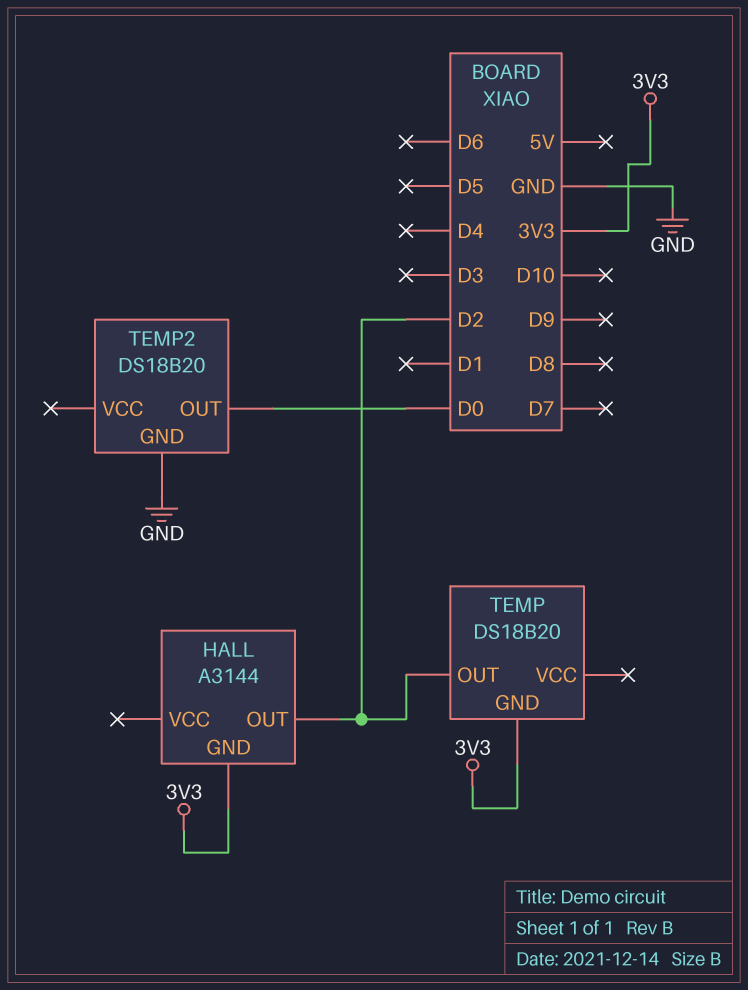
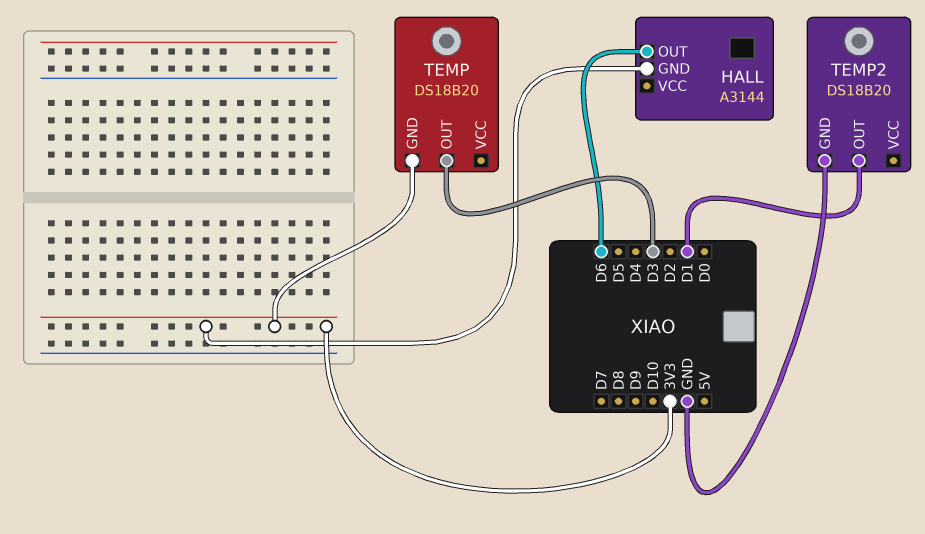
HALL pin OUT: D2 -> D6
TEMP pin OUT: D2 -> D3
TEMP2 pin OUT: D0 -> D1

